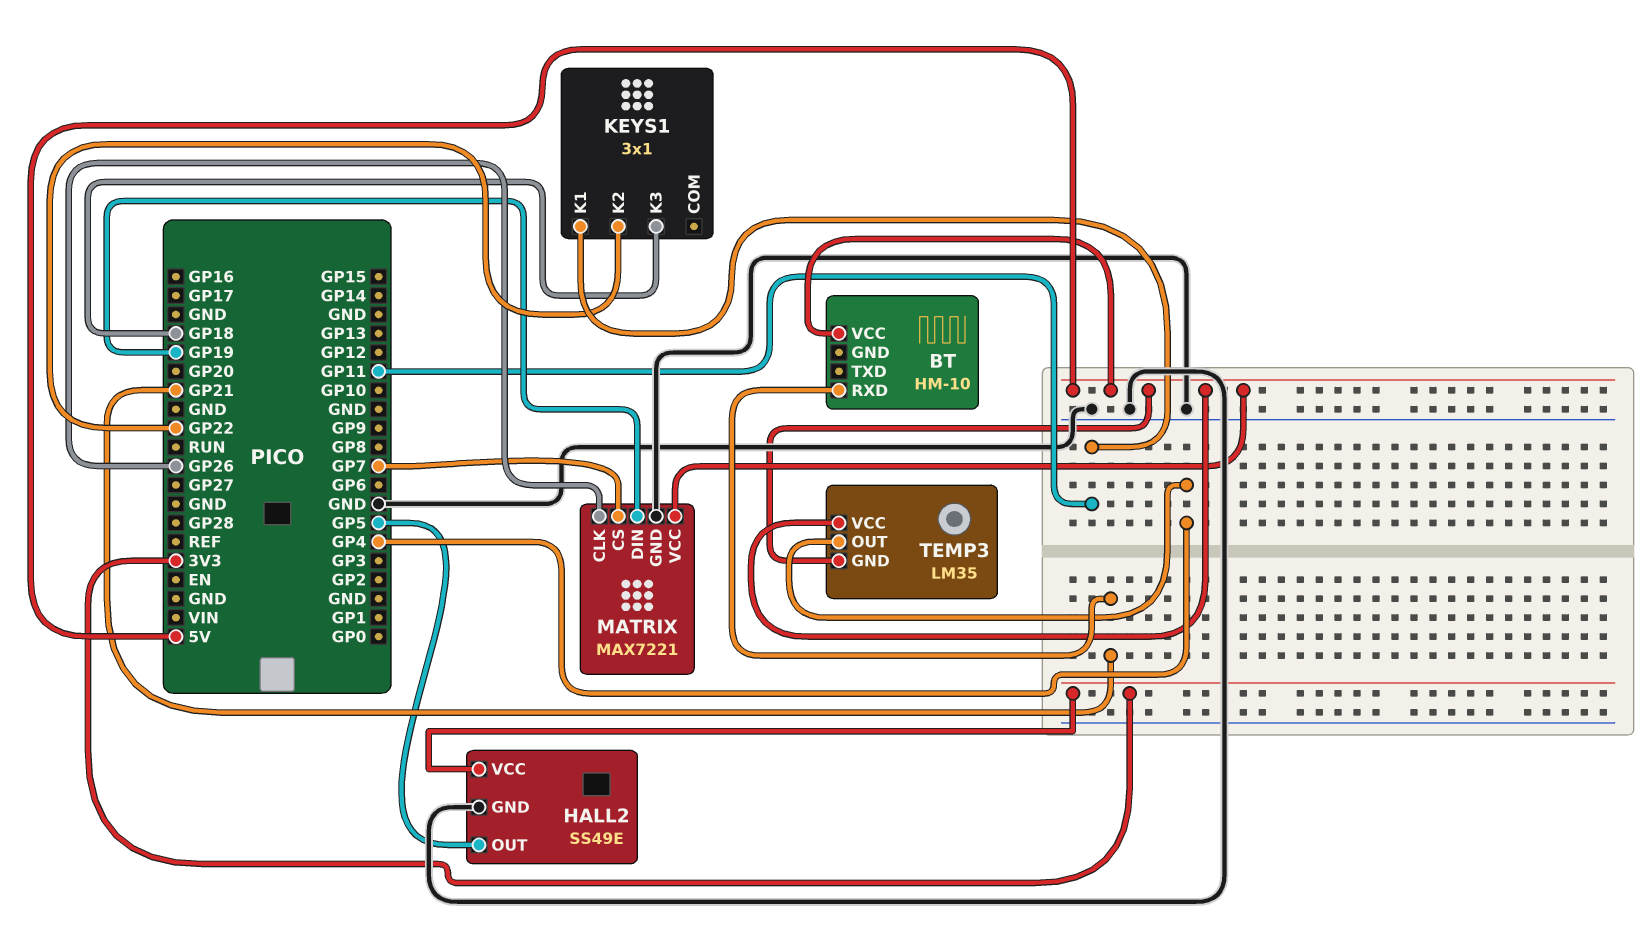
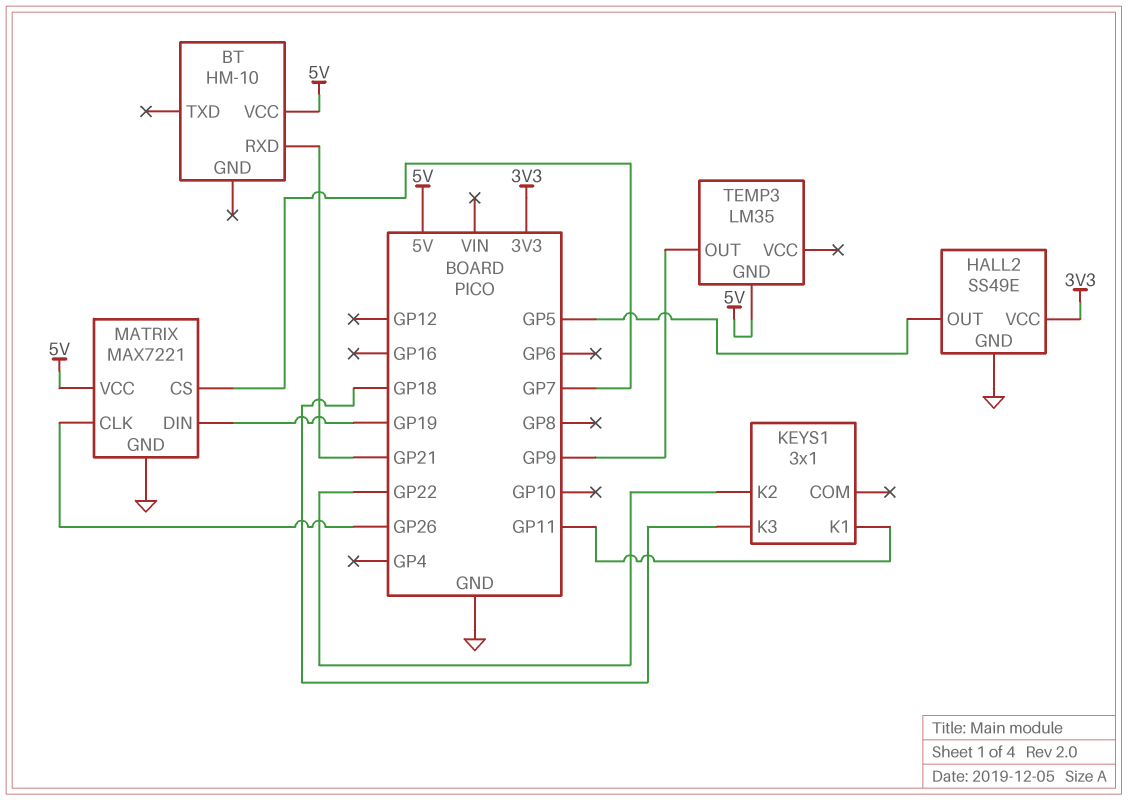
TEMP3 pin OUT: GP4 -> GP9
TEMP3 pin VCC: 5V -> none

